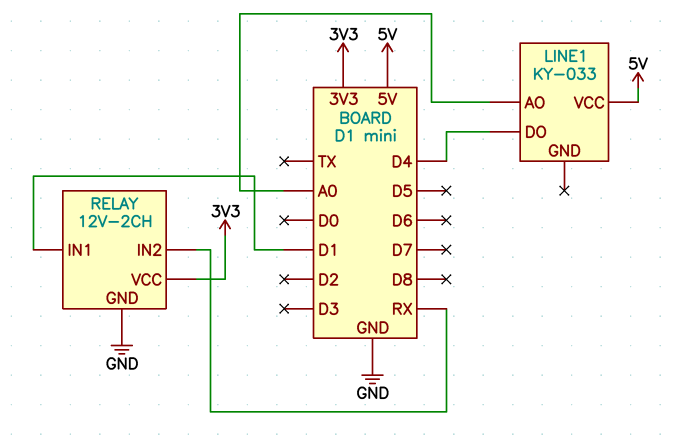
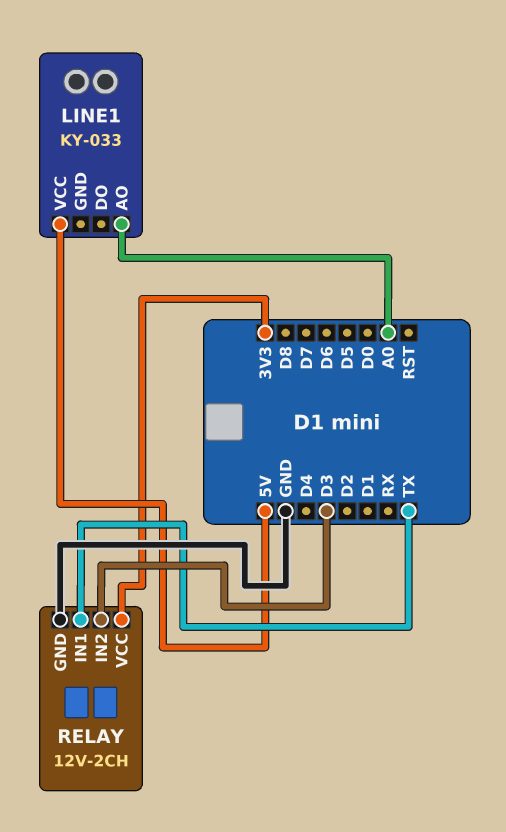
LINE1 pin DO: D4 -> none
RELAY pin IN1: D1 -> TX
RELAY pin IN2: RX -> D3

